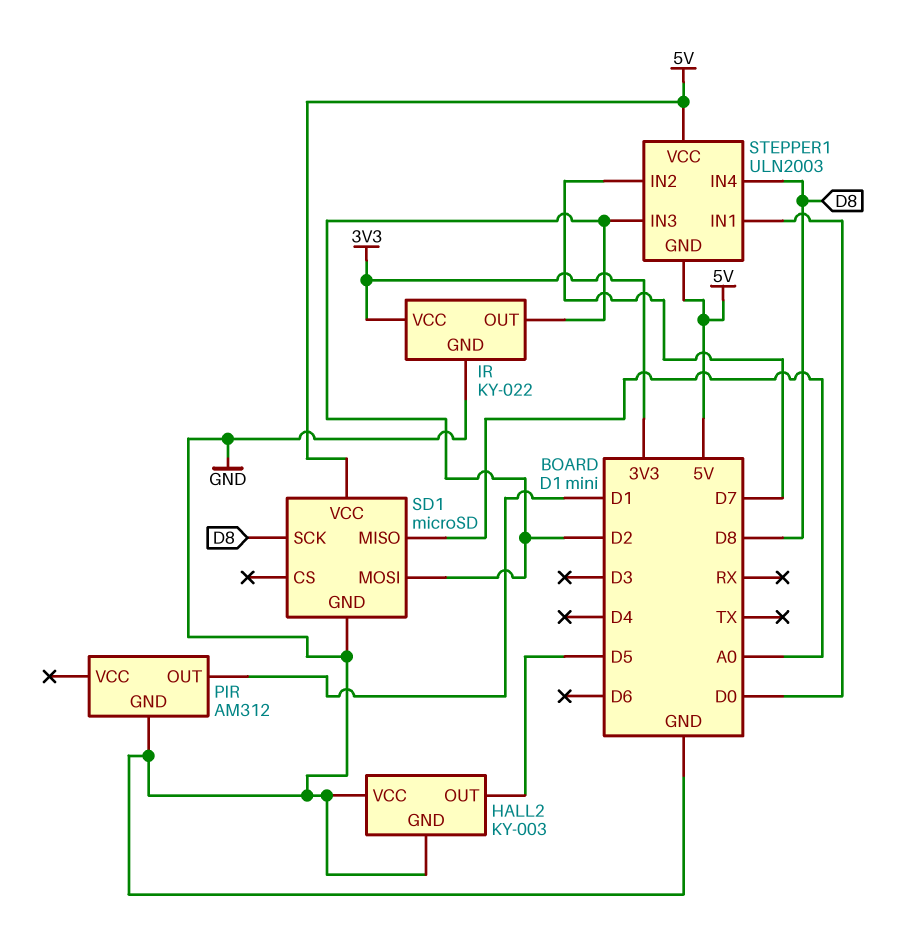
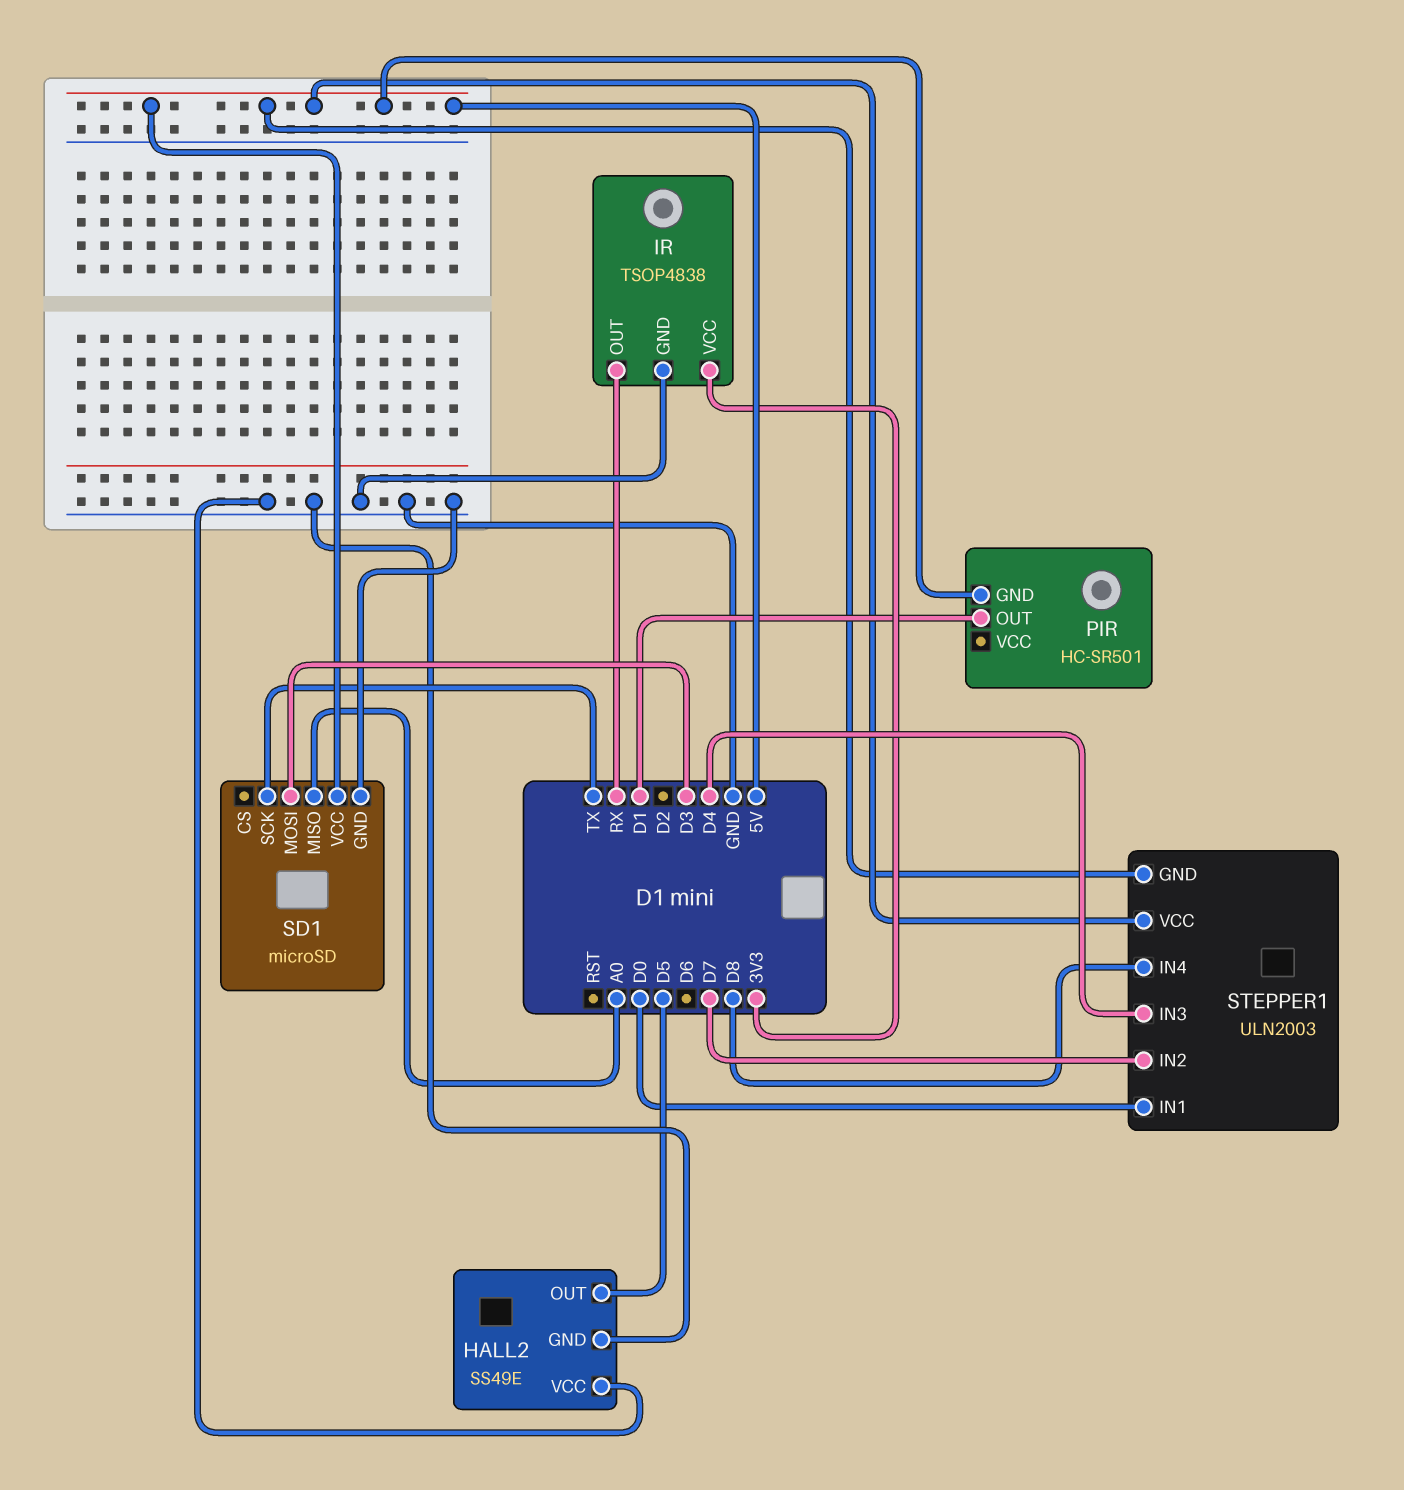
HALL2: KY-003 -> SS49E
IR: KY-022 -> TSOP4838
IR pin OUT: D2 -> RX
PIR: AM312 -> HC-SR501
PIR pin GND: GND -> 5V
SD1 pin MOSI: D2 -> D3
SD1 pin SCK: D8 -> TX
STEPPER1 pin IN3: D2 -> D4

